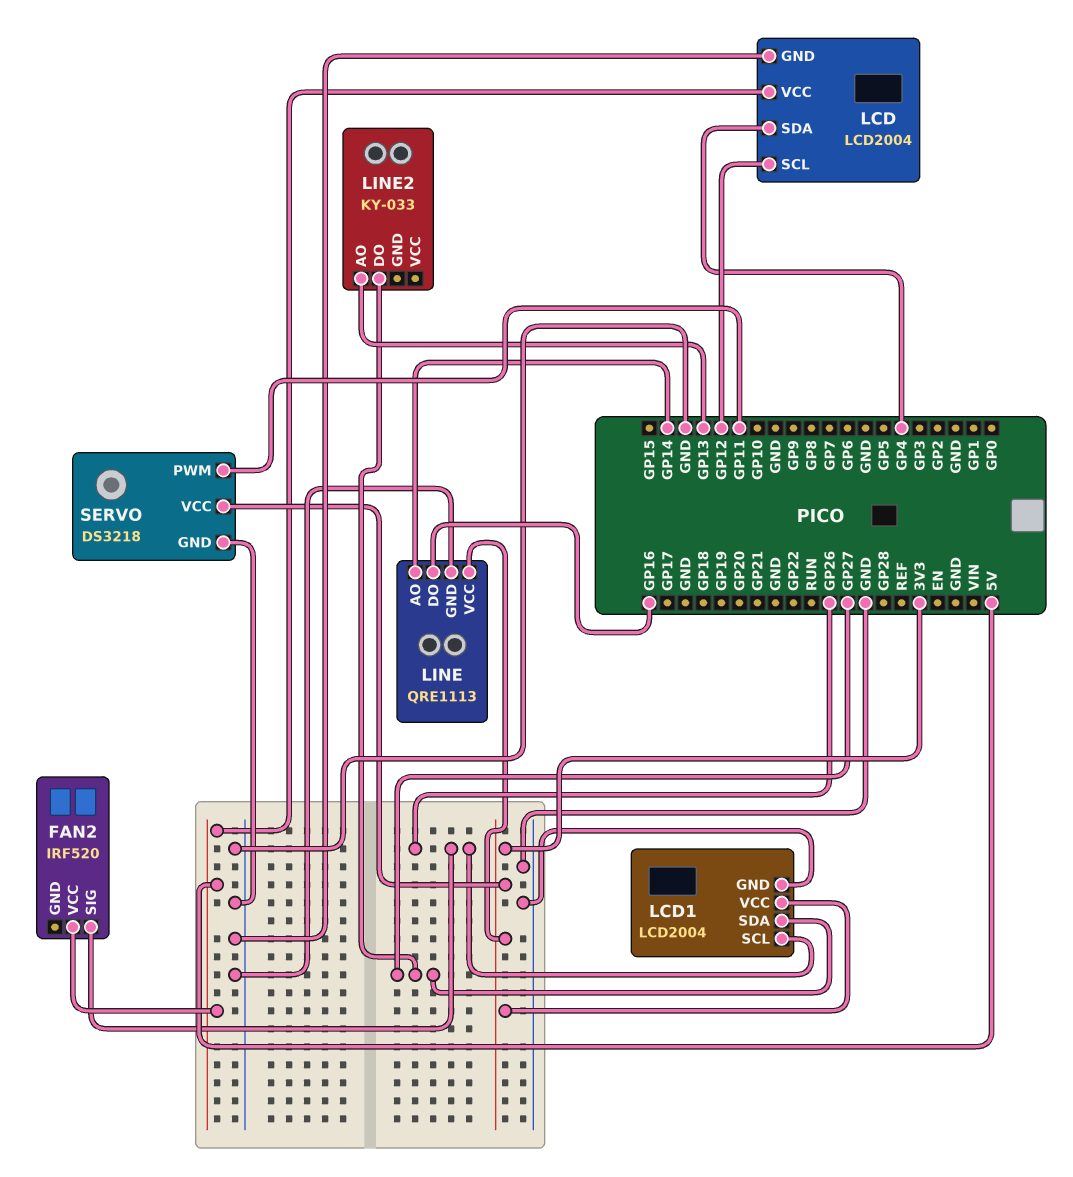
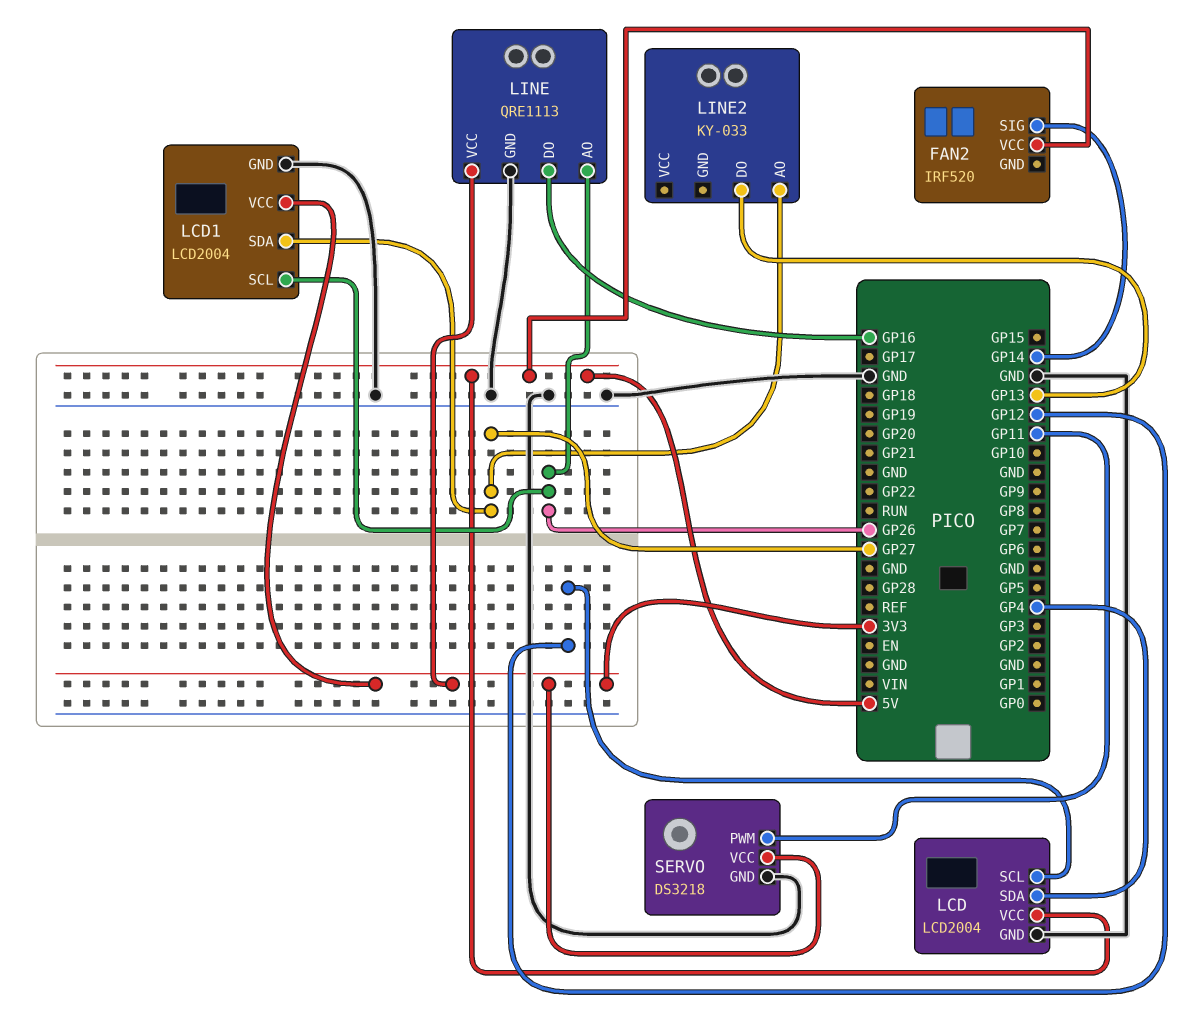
FAN2 pin SIG: GP26 -> GP14
LINE pin AO: GP14 -> GP26
LINE2 pin AO: GP13 -> GP27
LINE2 pin DO: GP27 -> GP13

